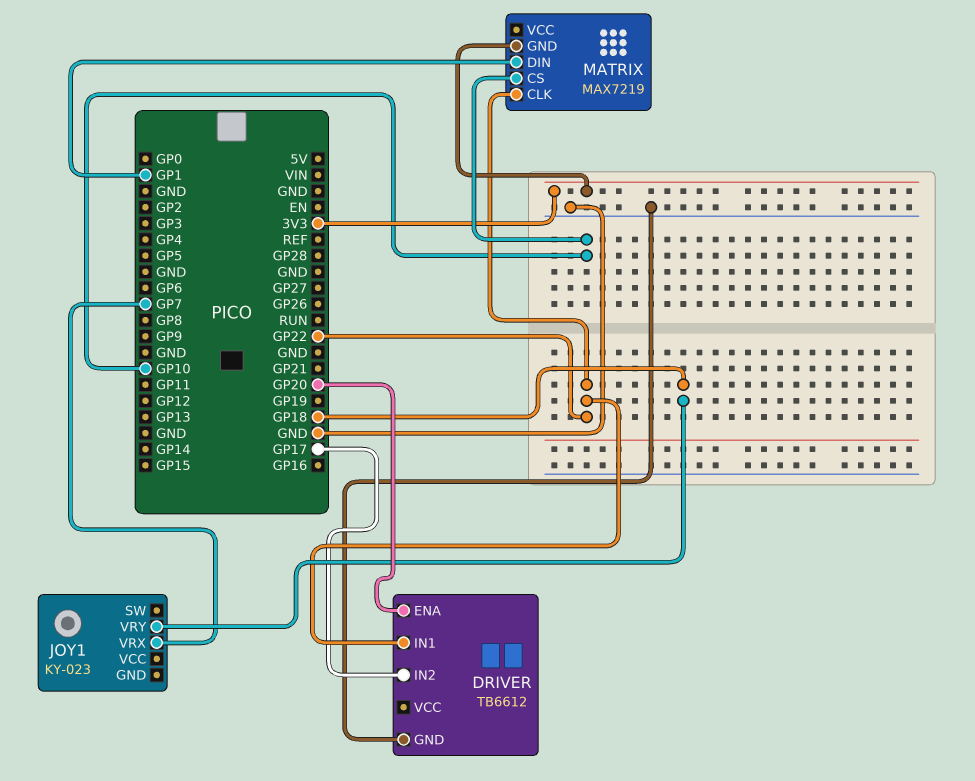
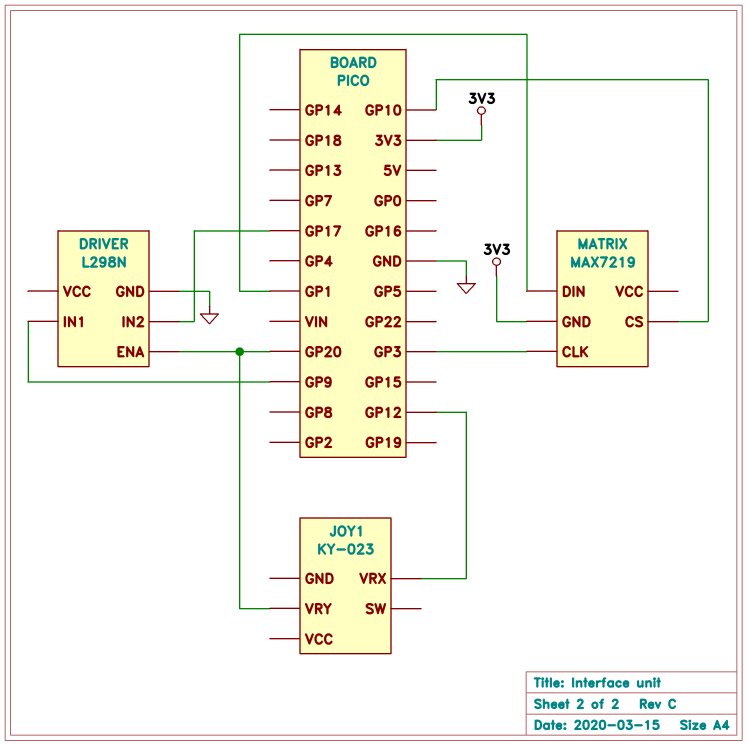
DRIVER: TB6612 -> L298N
DRIVER pin IN1: GP22 -> GP9
JOY1 pin VRX: GP7 -> GP12
JOY1 pin VRY: GP18 -> GP20
MATRIX pin CLK: GP22 -> GP3

